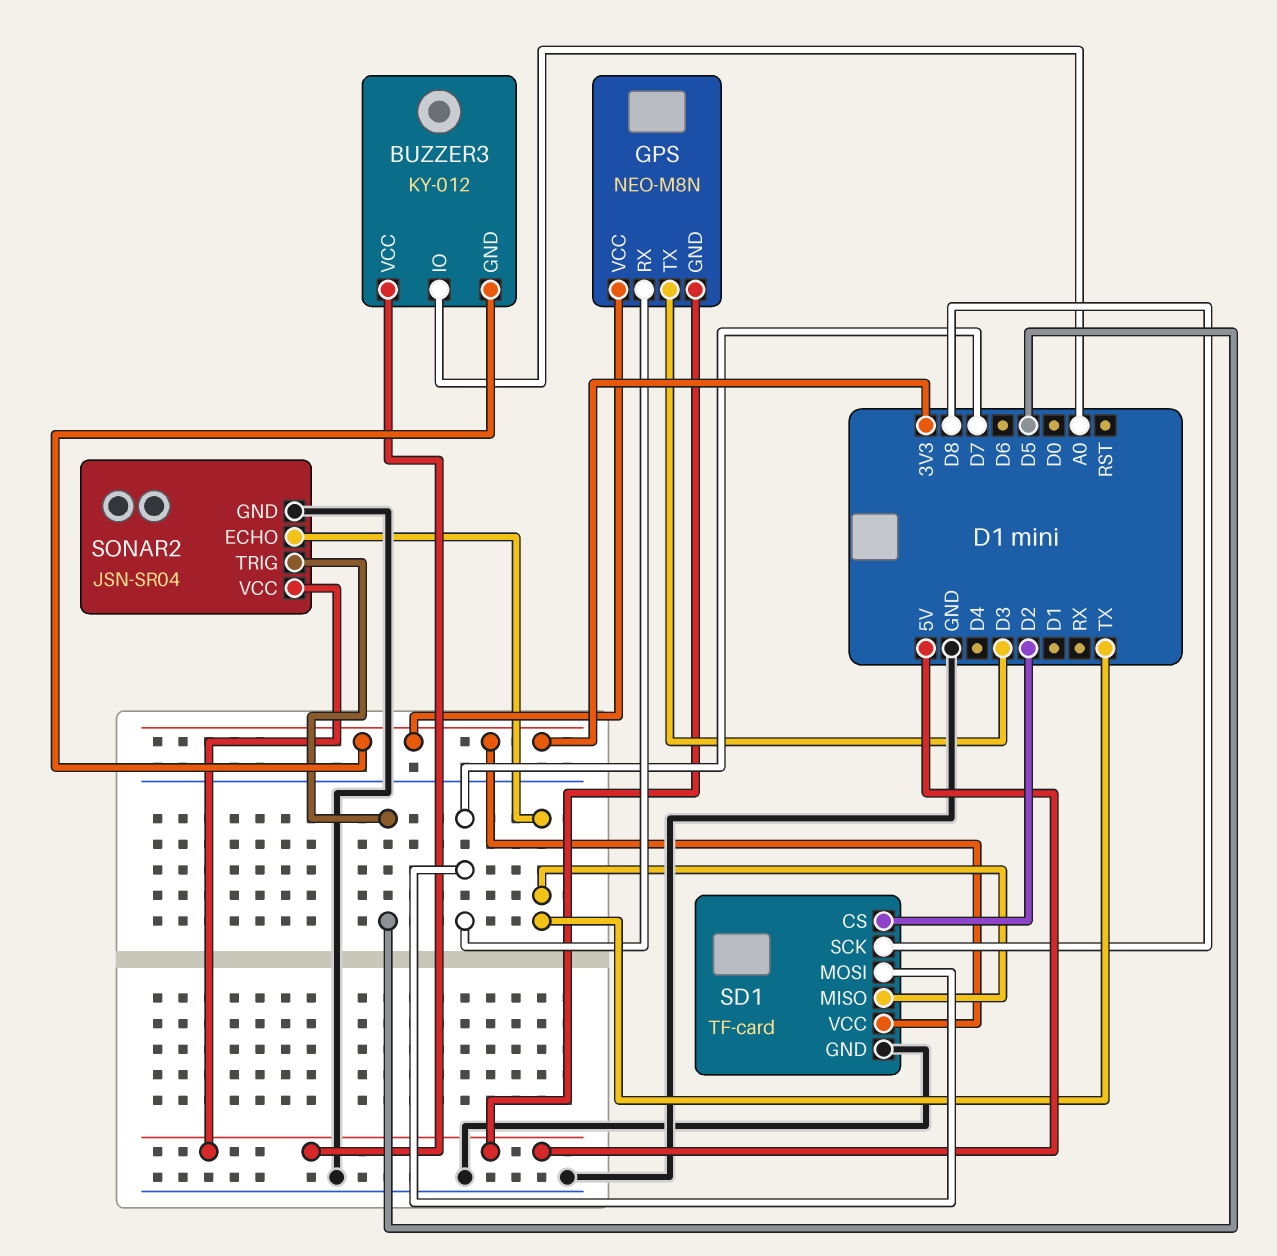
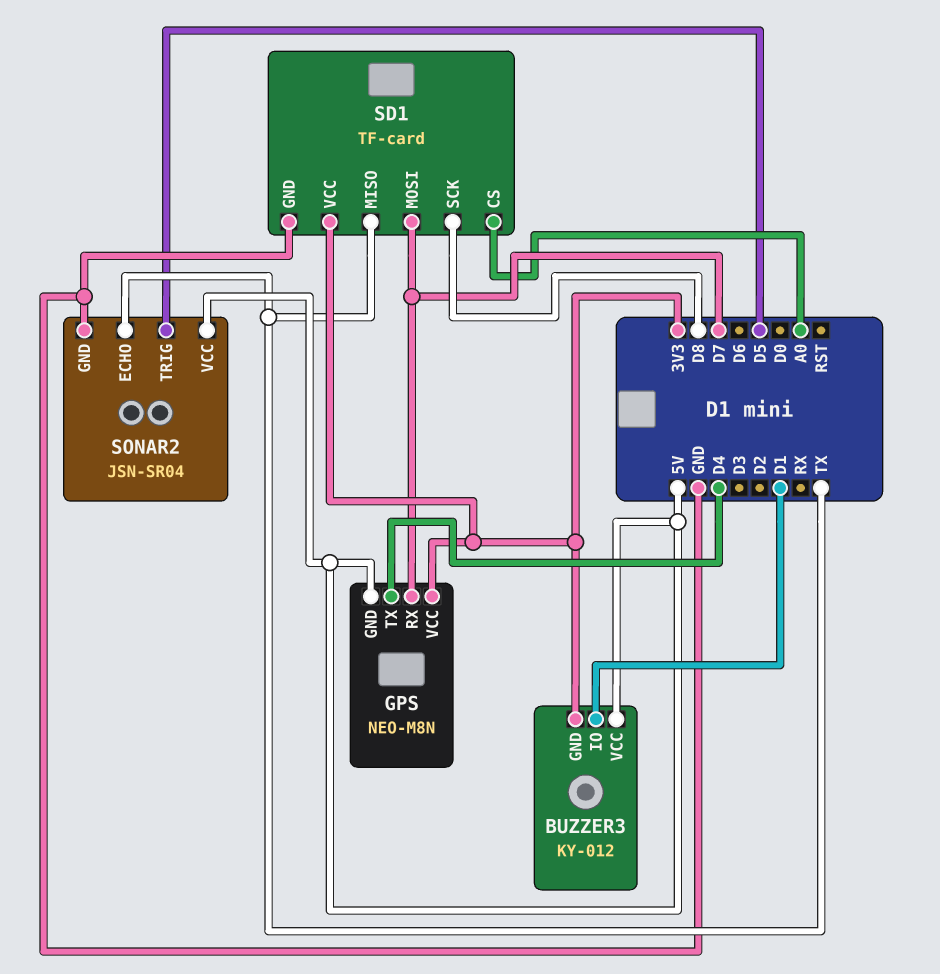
BUZZER3 pin IO: A0 -> D1
GPS pin TX: D3 -> D4
SD1 pin CS: D2 -> A0

